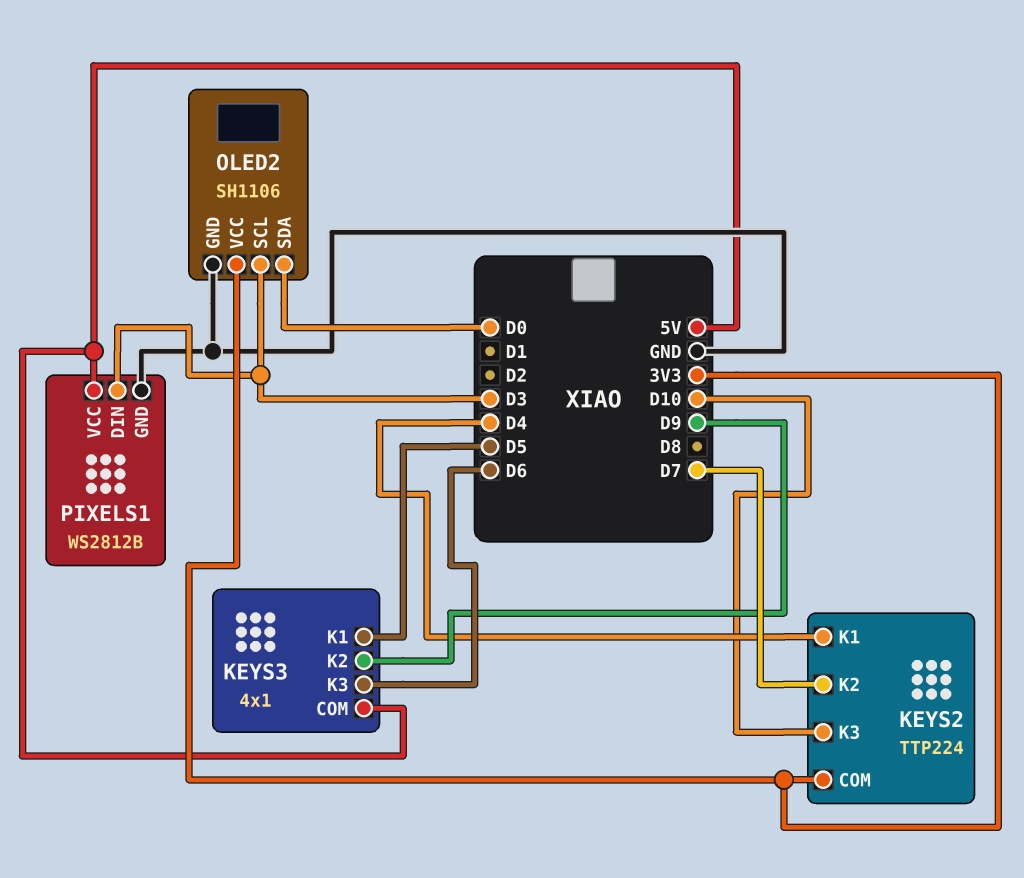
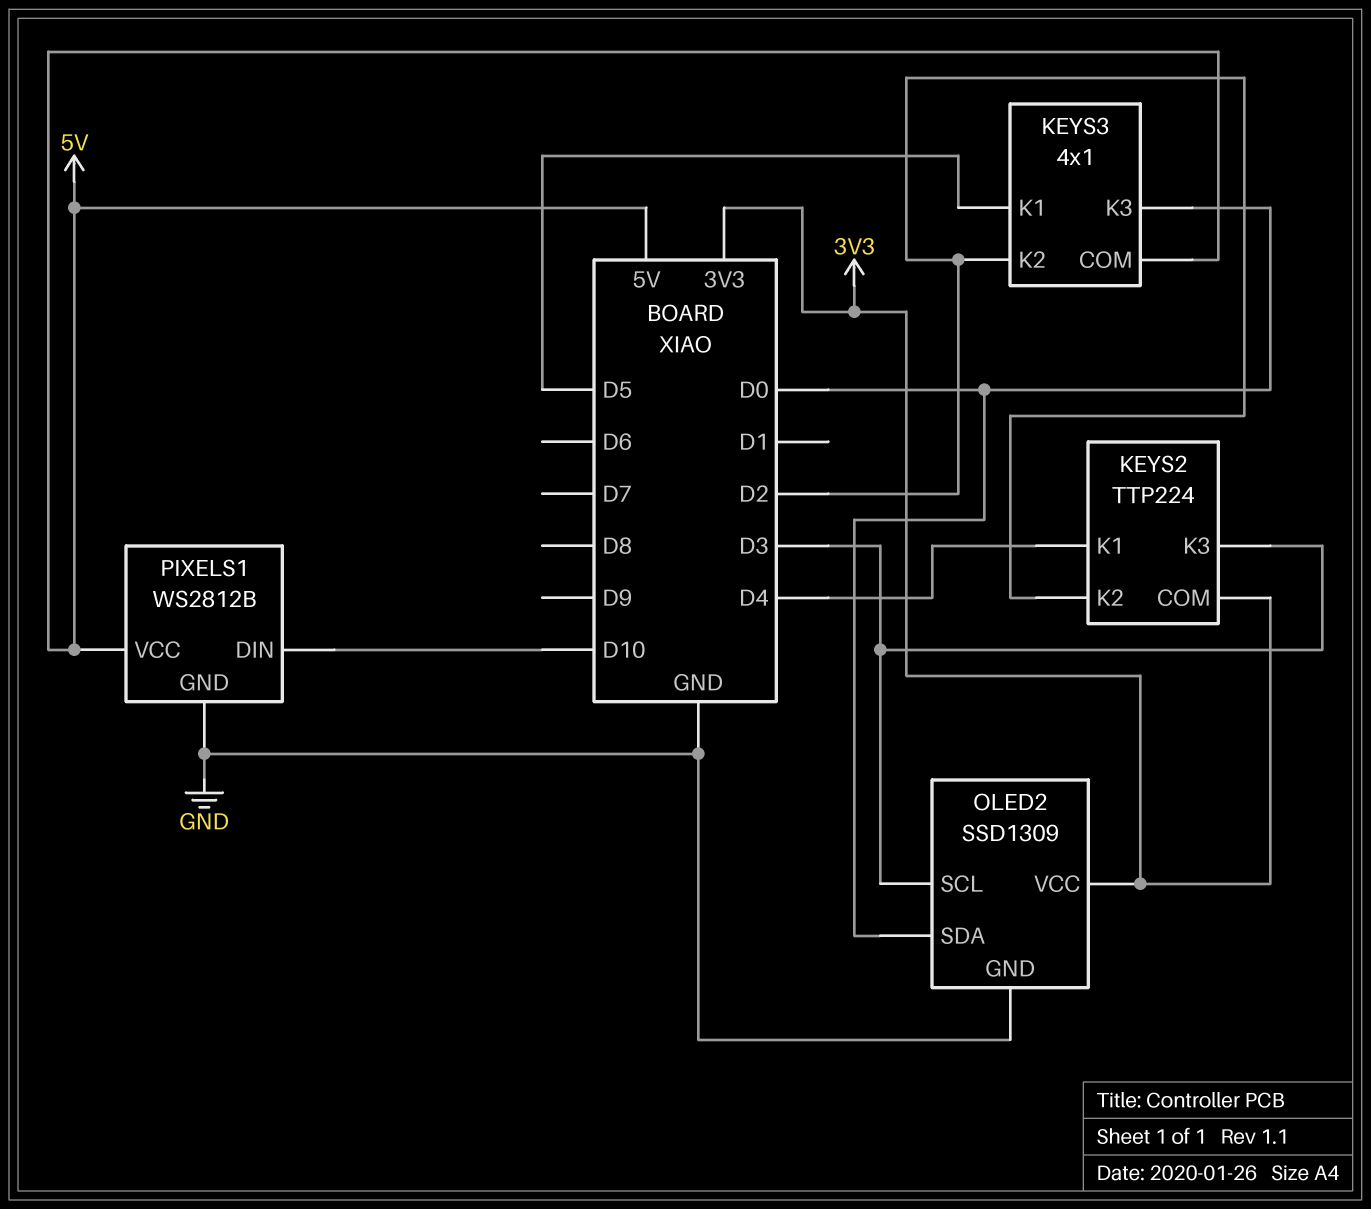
KEYS2 pin K2: D7 -> D2
KEYS2 pin K3: D10 -> D3
KEYS3 pin K2: D9 -> D2
KEYS3 pin K3: D6 -> D0
OLED2: SH1106 -> SSD1309
PIXELS1 pin DIN: D3 -> D10

